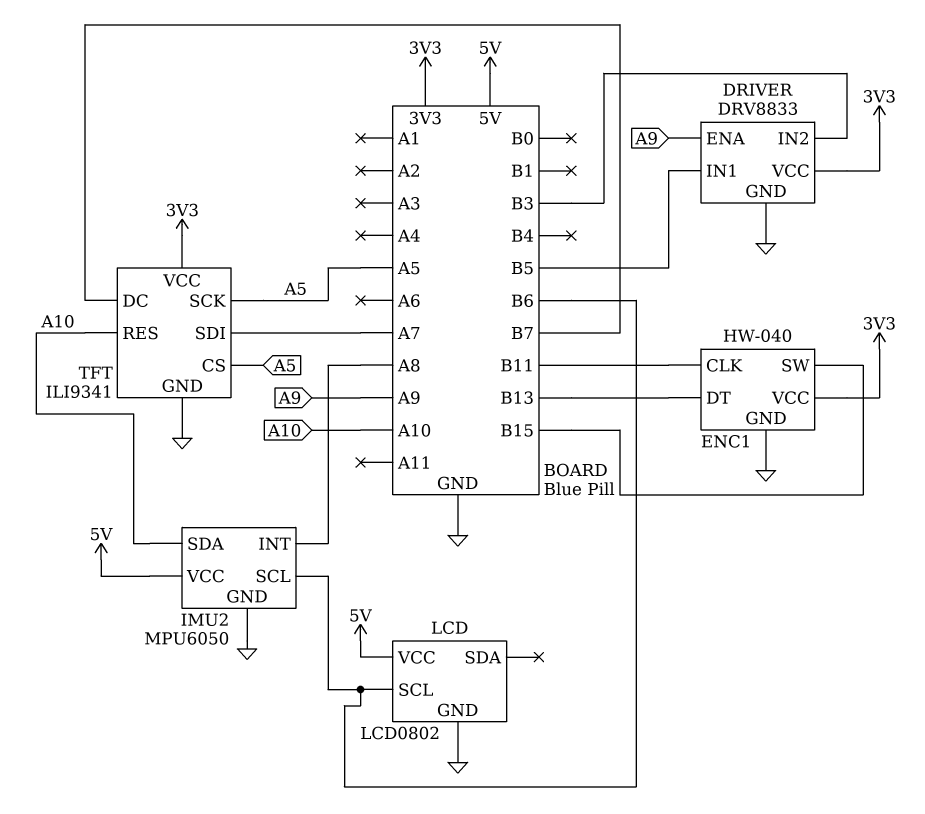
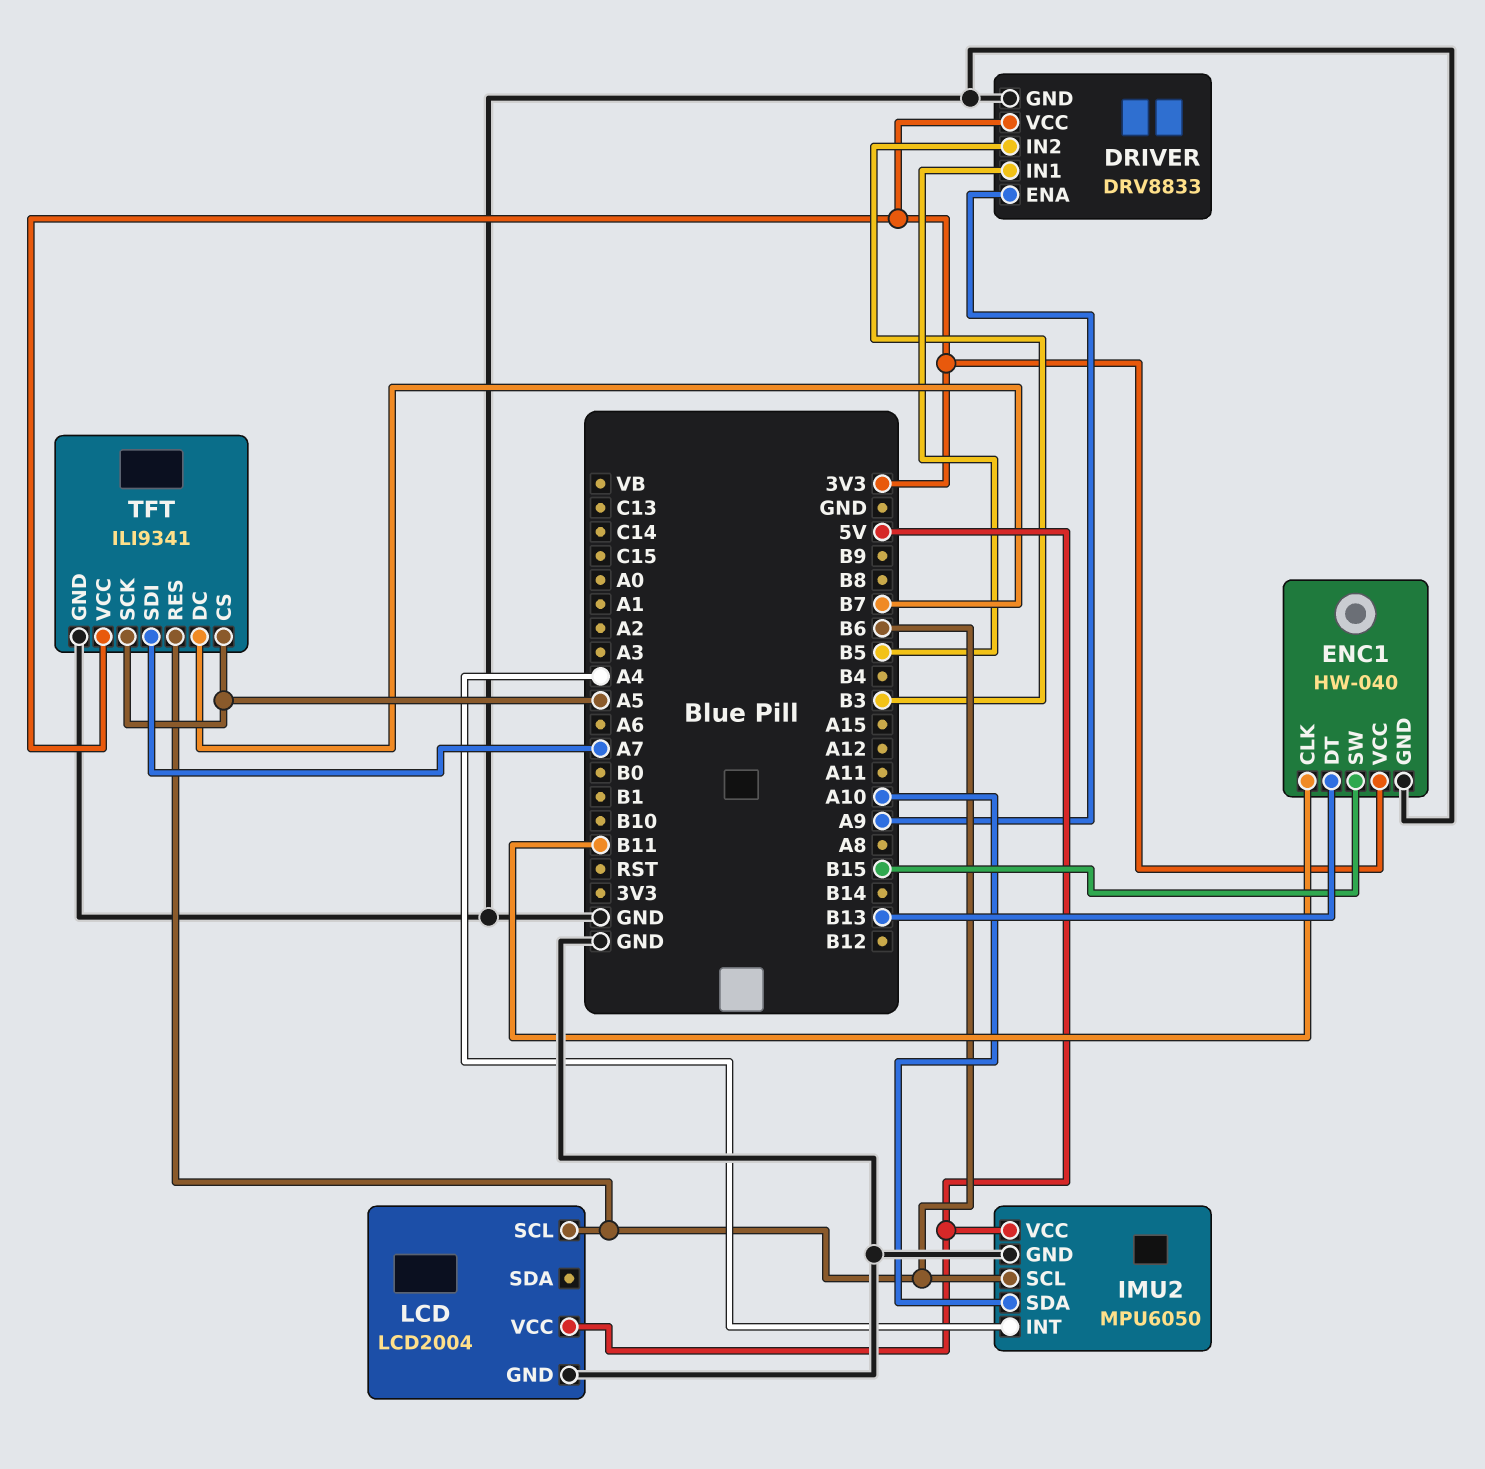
IMU2 pin INT: A8 -> A4
LCD: LCD0802 -> LCD2004
TFT pin RES: A10 -> B6

